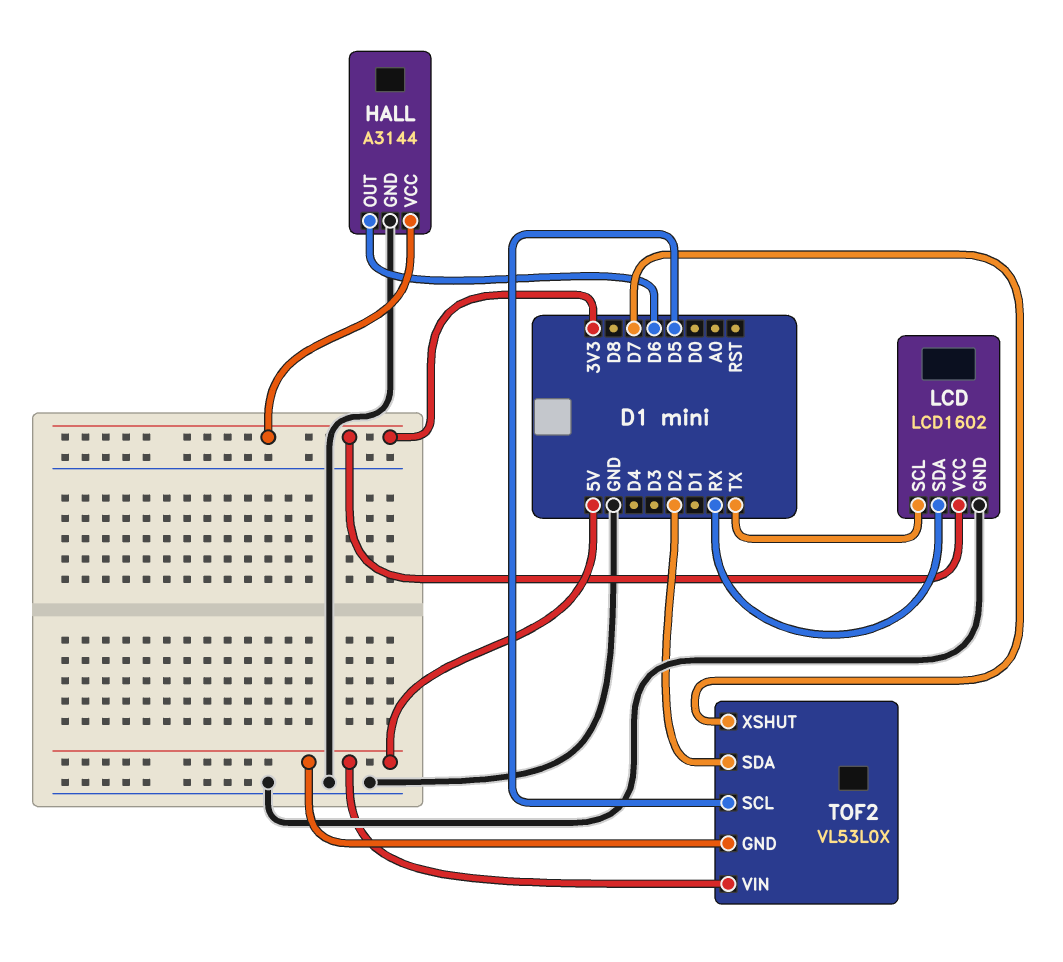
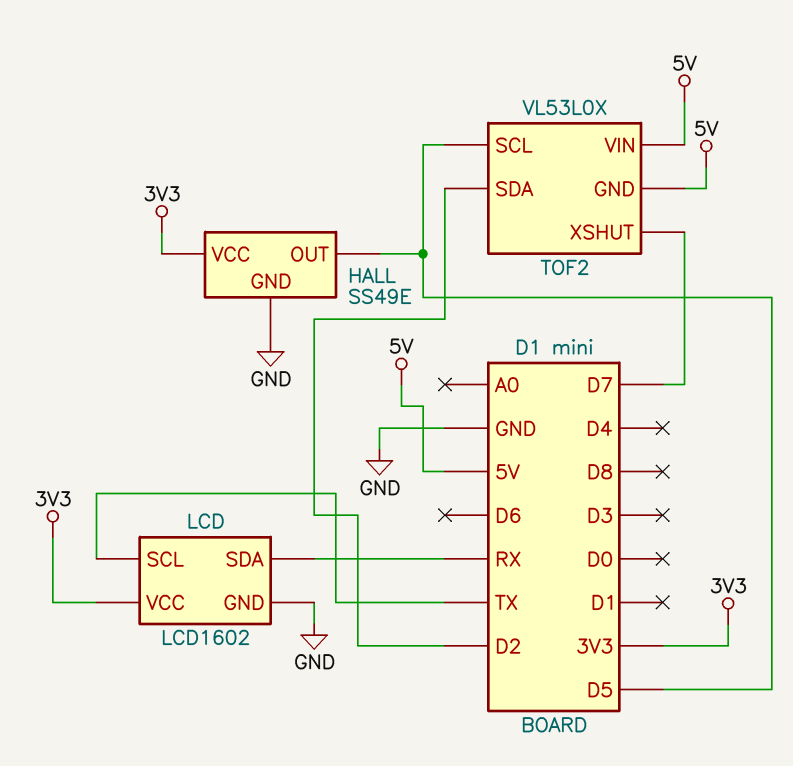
HALL: A3144 -> SS49E
HALL pin OUT: D6 -> D5

